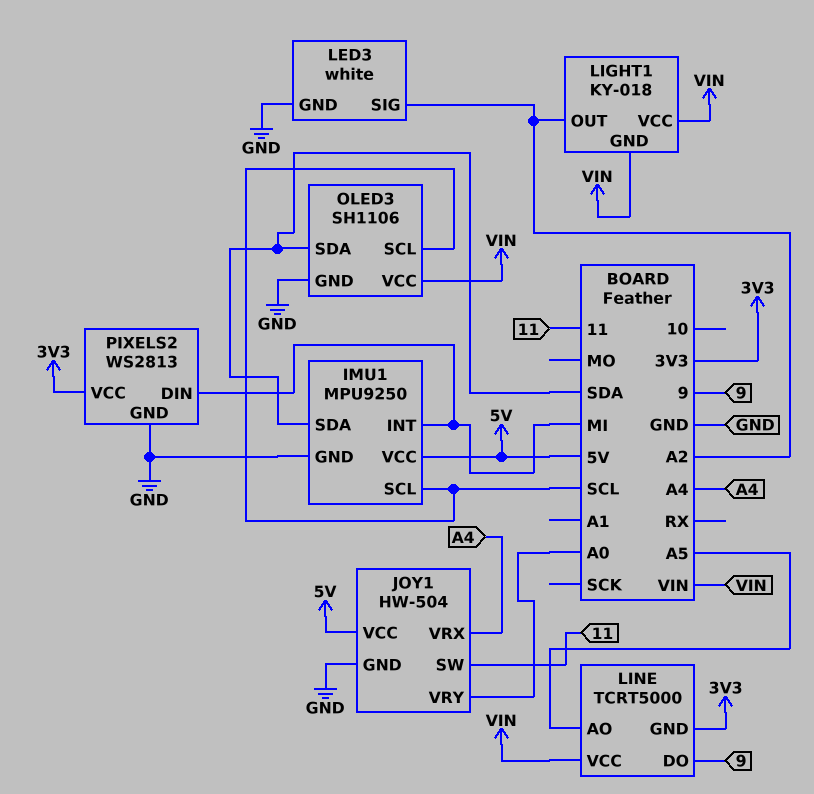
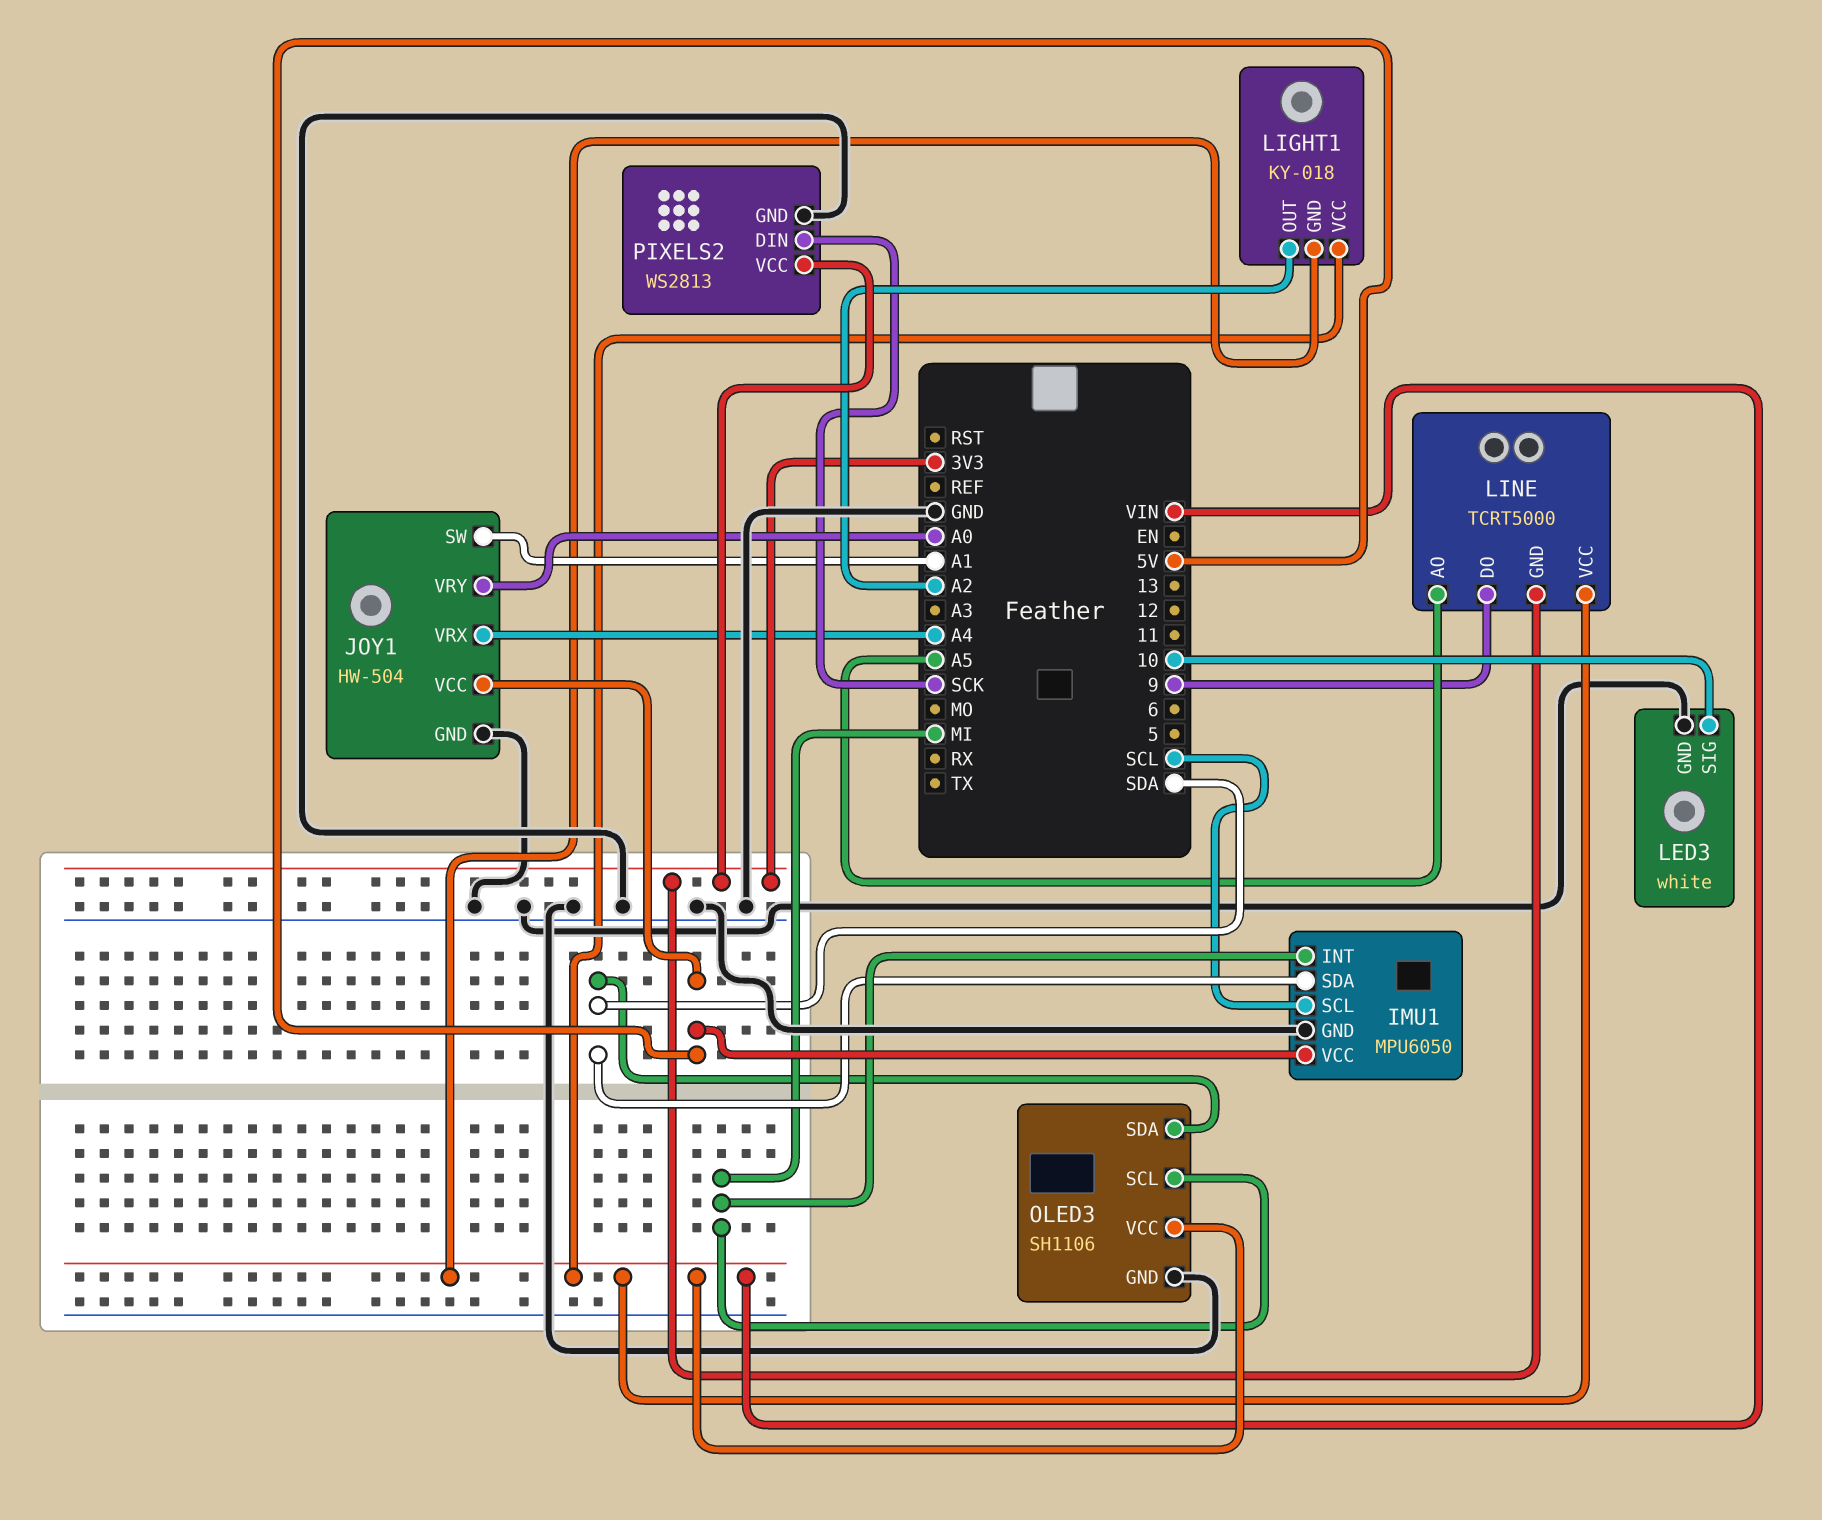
IMU1: MPU9250 -> MPU6050
JOY1 pin SW: 11 -> A1
LED3 pin SIG: A2 -> 10
OLED3 pin SCL: SCL -> MI
PIXELS2 pin DIN: MI -> SCK

